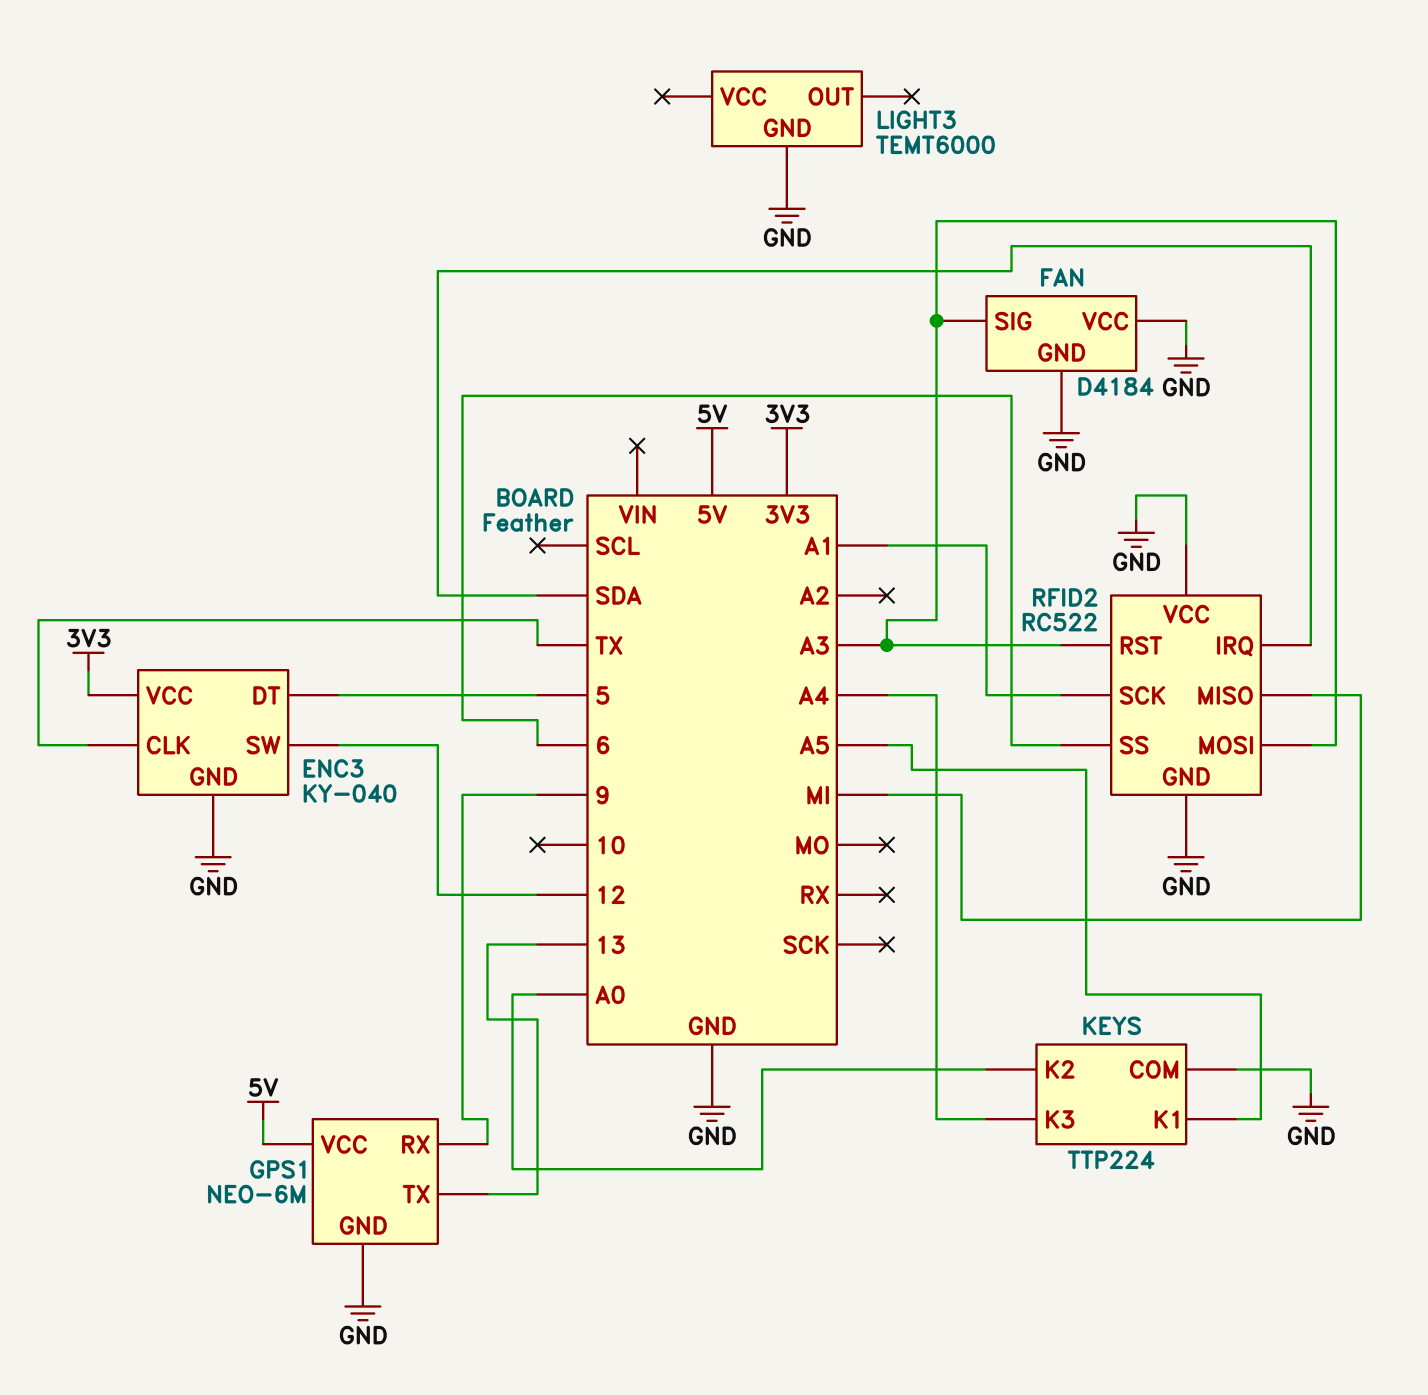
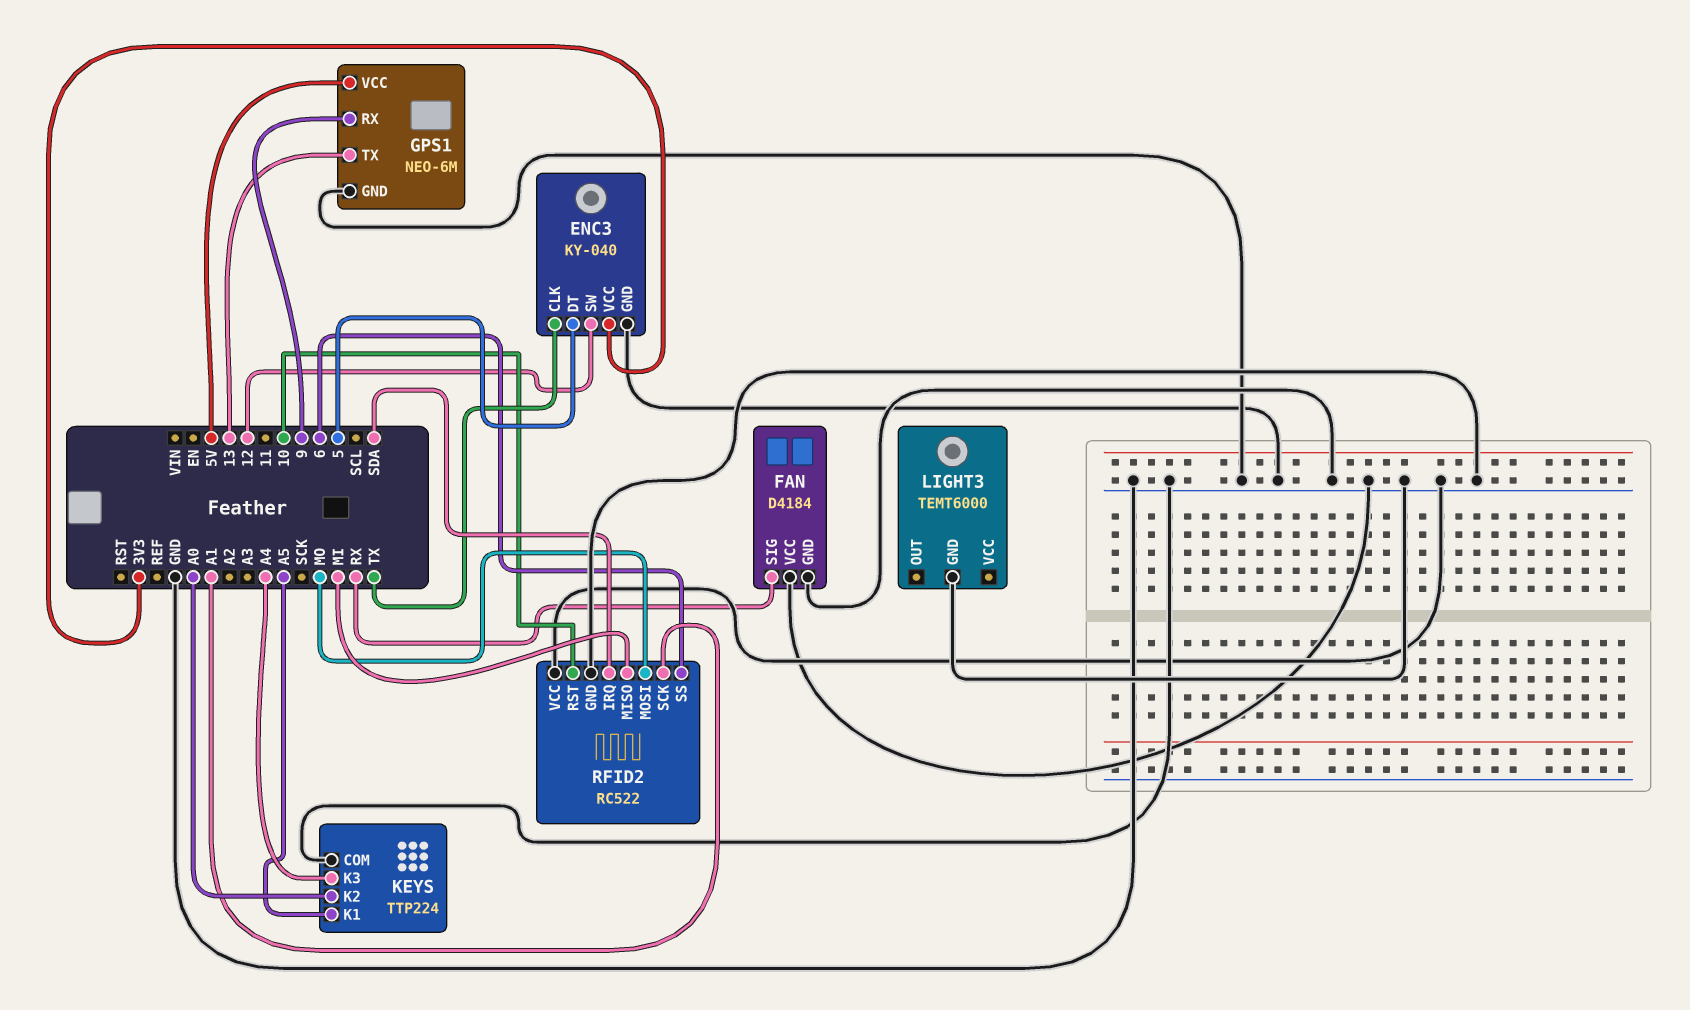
FAN pin SIG: A3 -> RX
RFID2 pin MOSI: A3 -> MO
RFID2 pin RST: A3 -> 10

